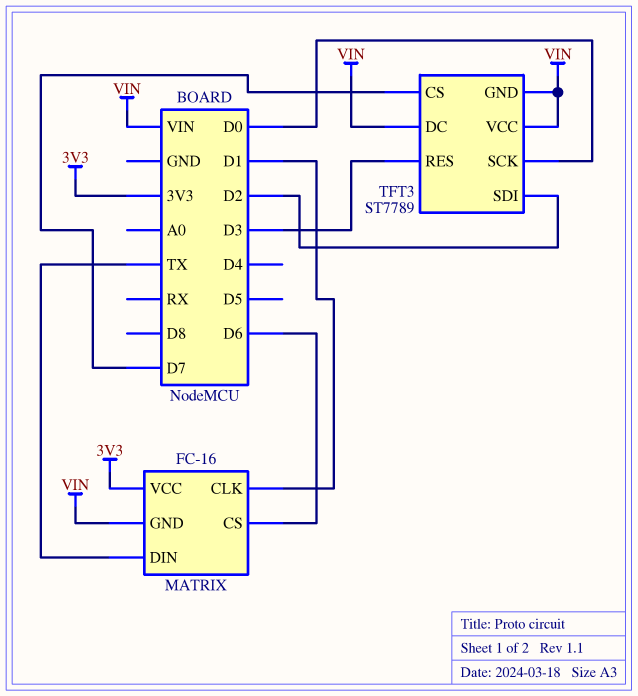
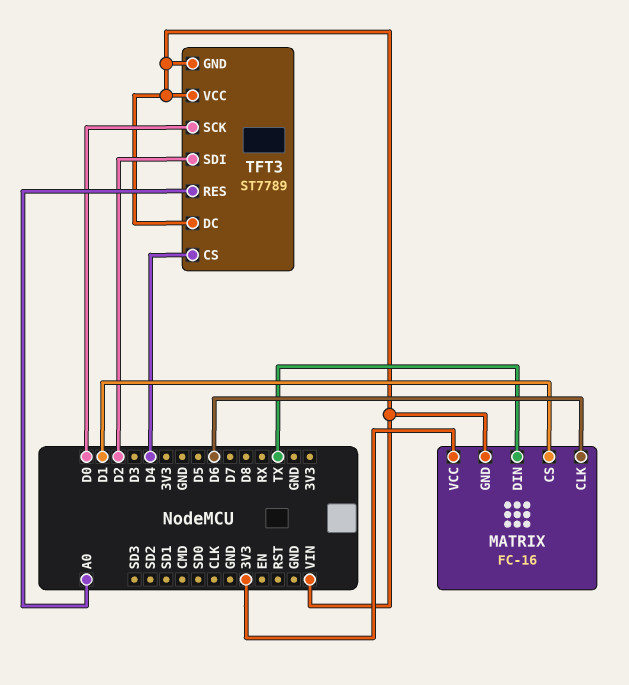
MATRIX pin CLK: D1 -> D6
MATRIX pin CS: D6 -> D1
TFT3 pin CS: D7 -> D4
TFT3 pin RES: D3 -> A0

